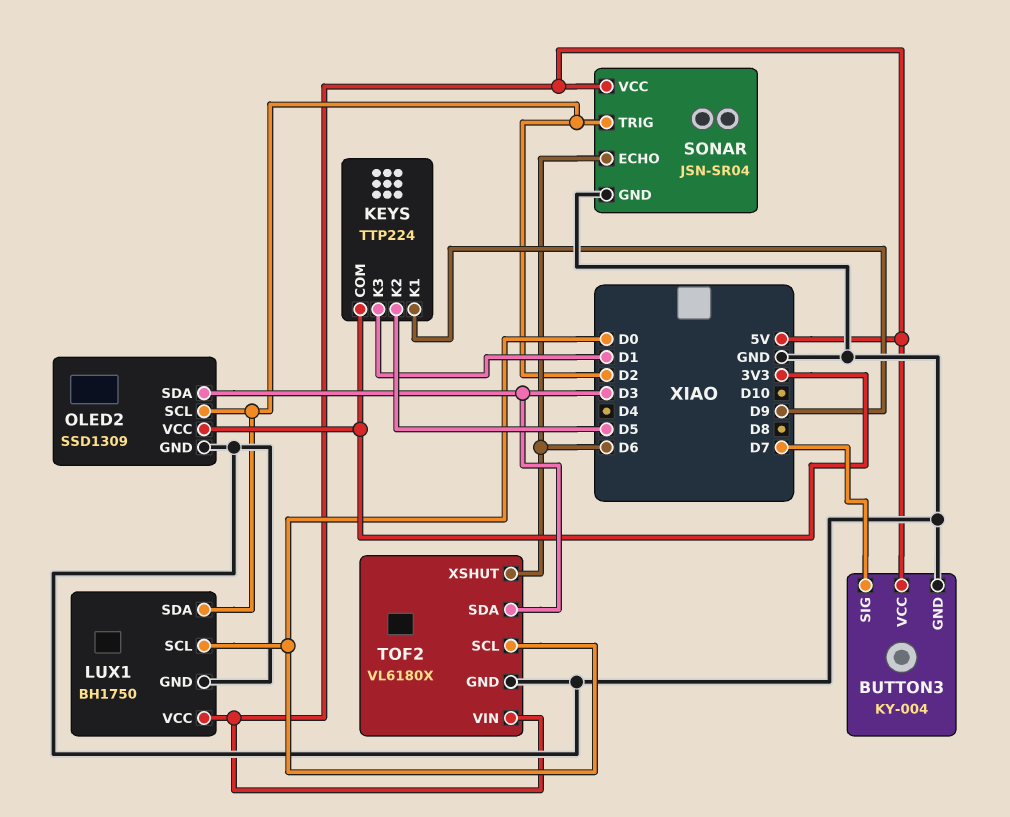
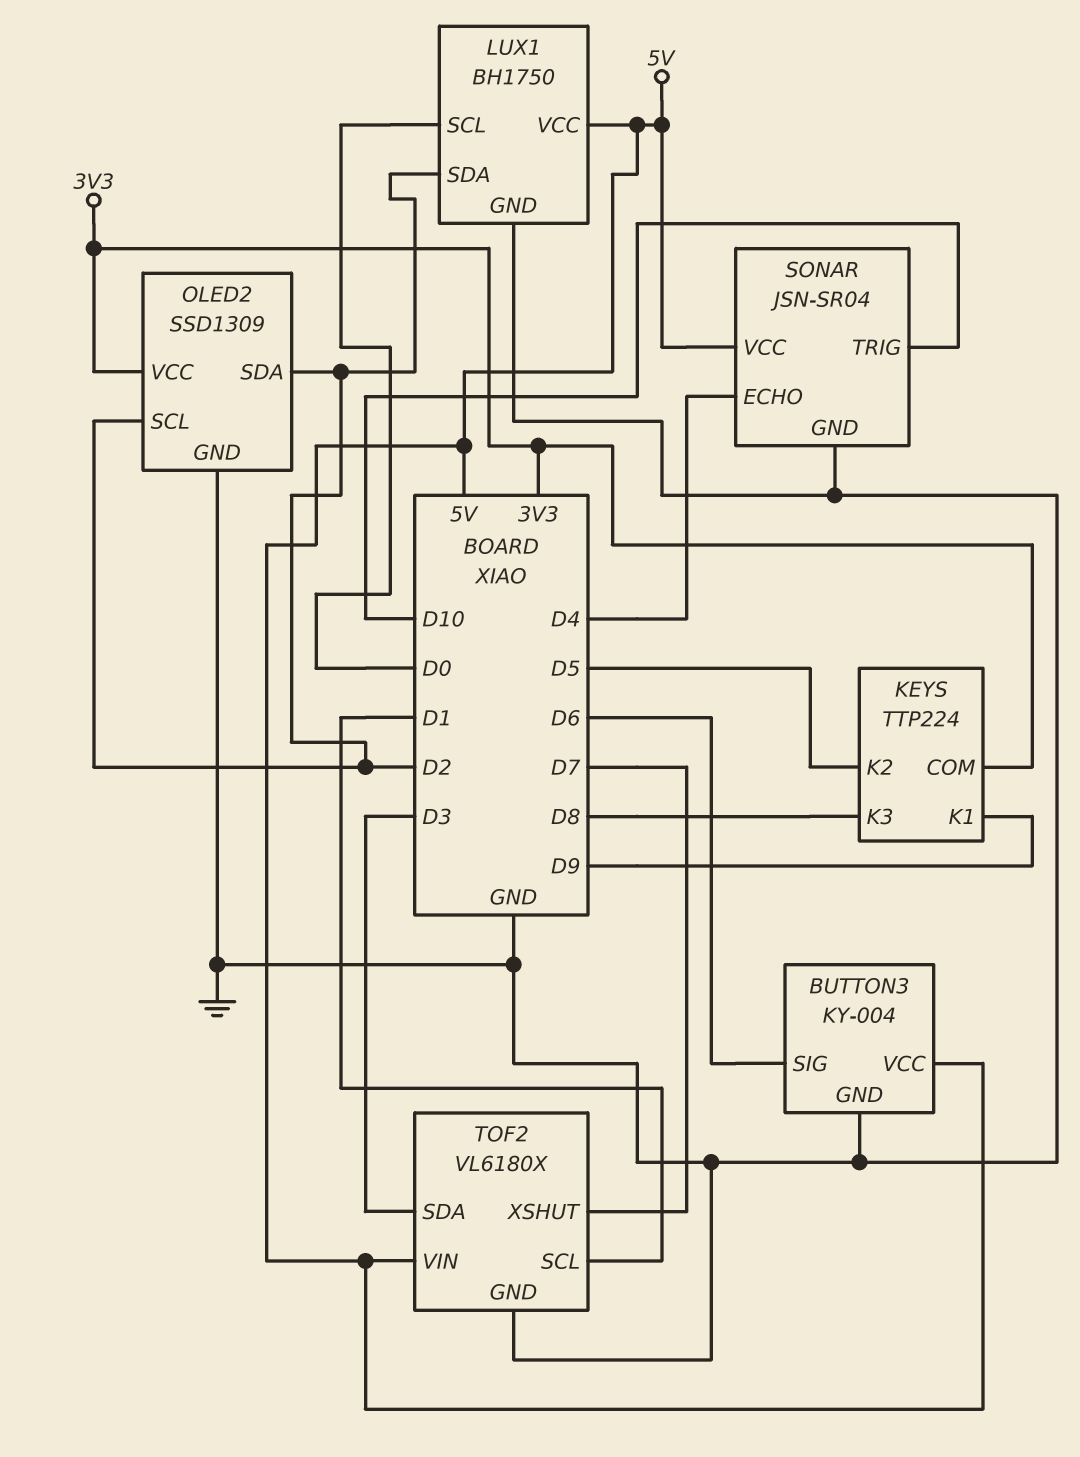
BUTTON3 pin SIG: D7 -> D6
KEYS pin K3: D1 -> D8
OLED2 pin SDA: D3 -> D2
SONAR pin ECHO: D6 -> D4
SONAR pin TRIG: D2 -> D10
TOF2 pin SCL: D0 -> D1
TOF2 pin XSHUT: D6 -> D7

